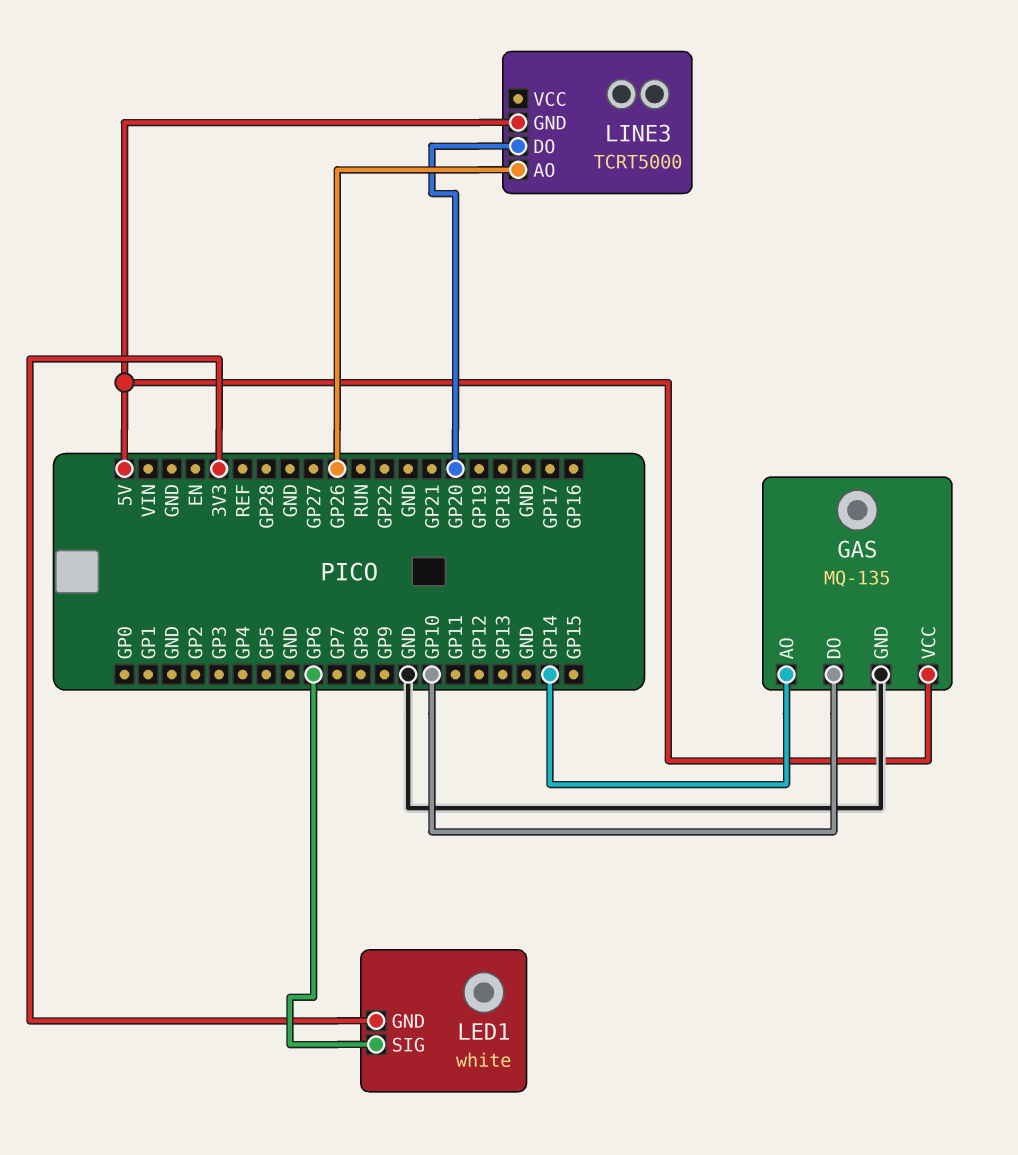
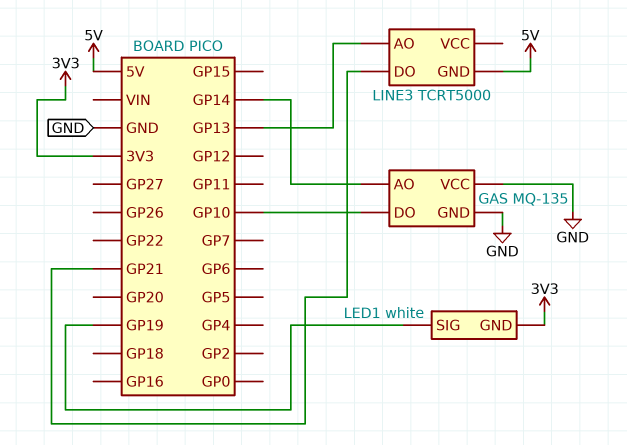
GAS pin VCC: 5V -> GND
LED1 pin SIG: GP6 -> GP19
LINE3 pin AO: GP26 -> GP13
LINE3 pin DO: GP20 -> GP21

